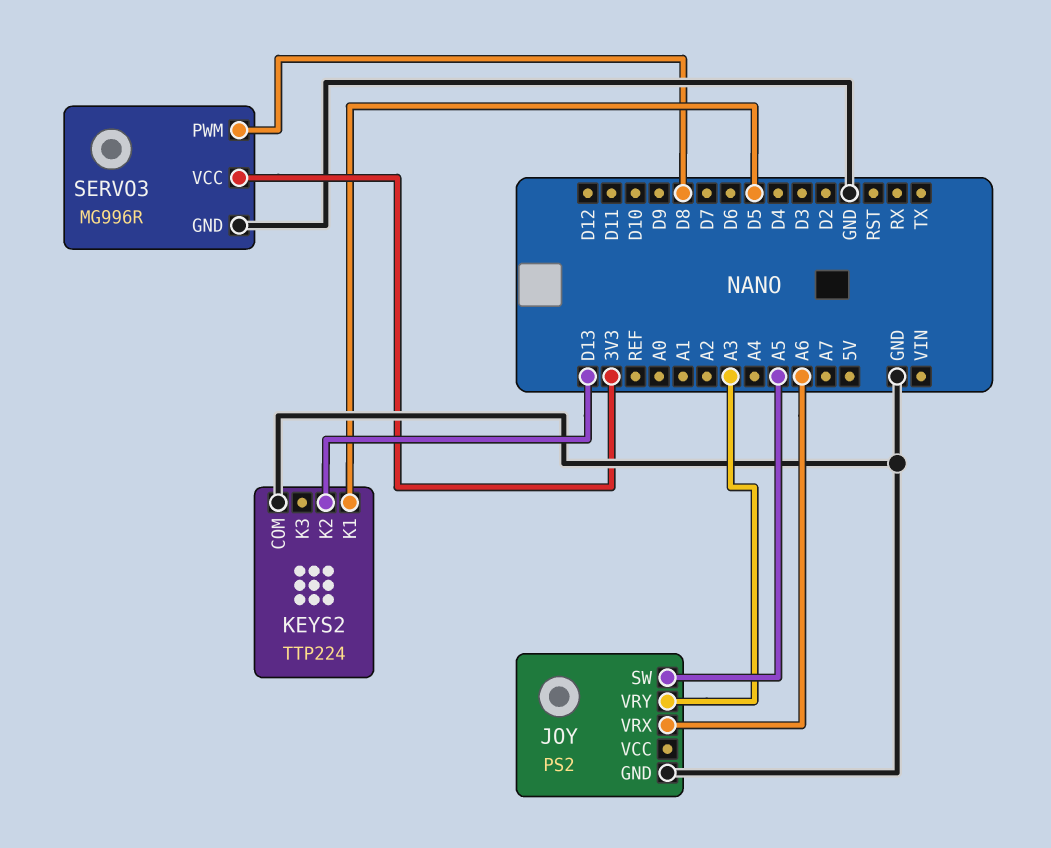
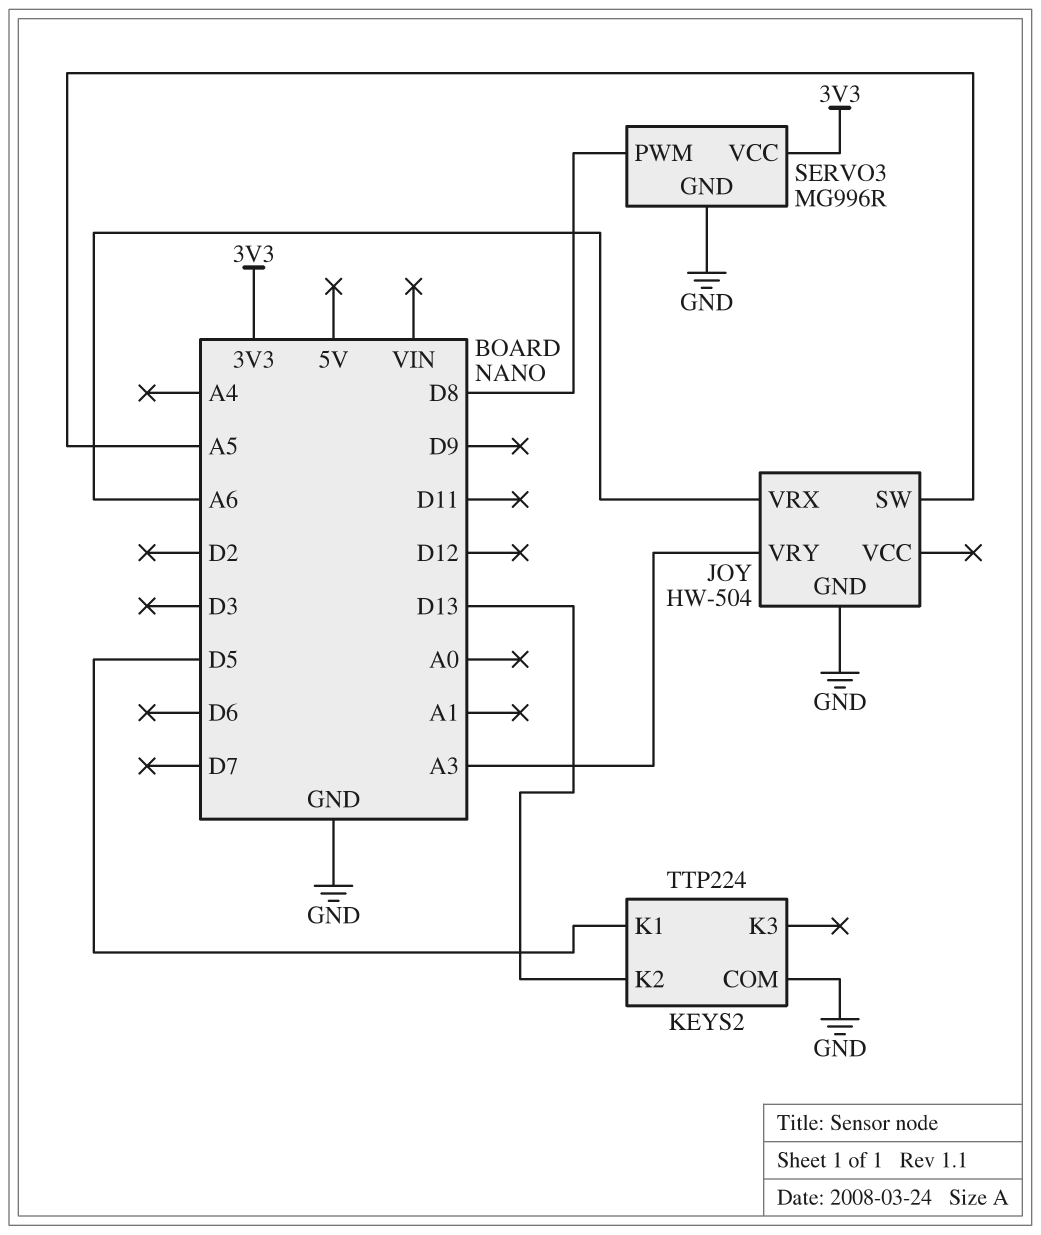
JOY: PS2 -> HW-504

